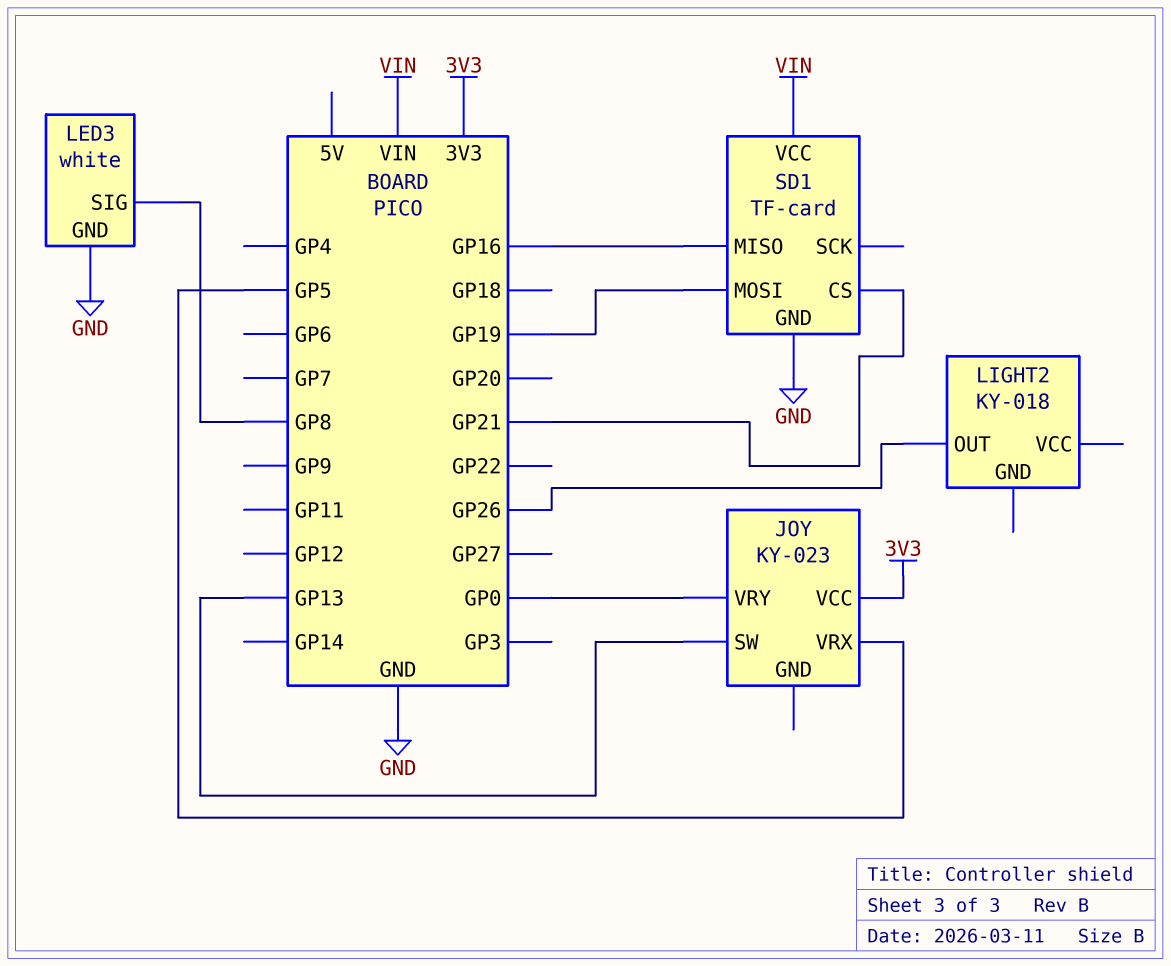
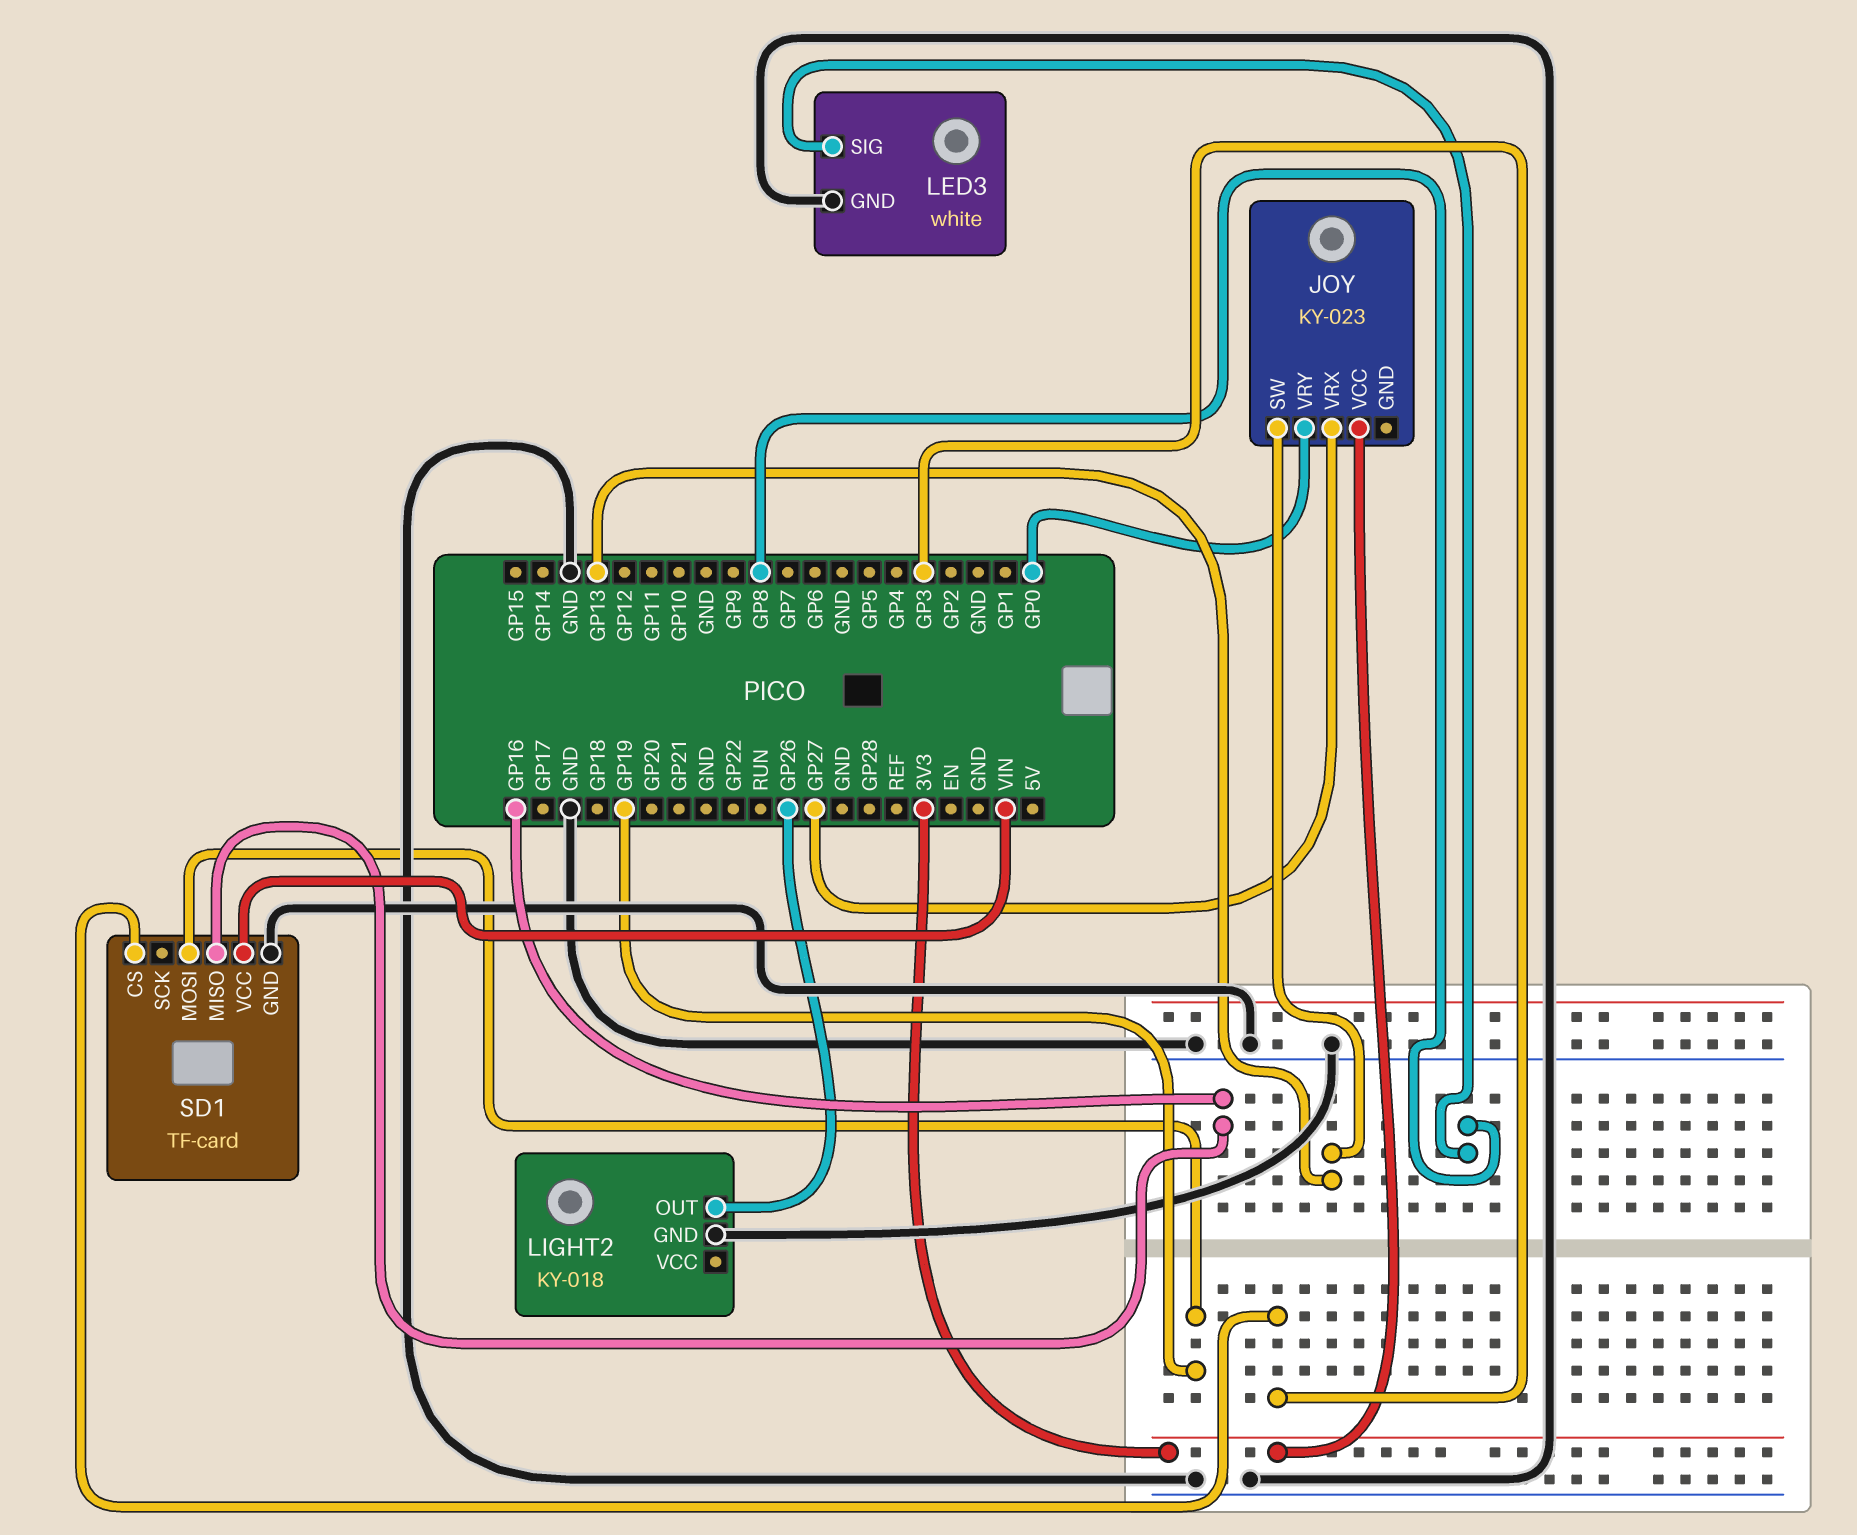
JOY pin VRX: GP5 -> GP27
LIGHT2 pin GND: none -> GND
SD1 pin CS: GP21 -> GP3

